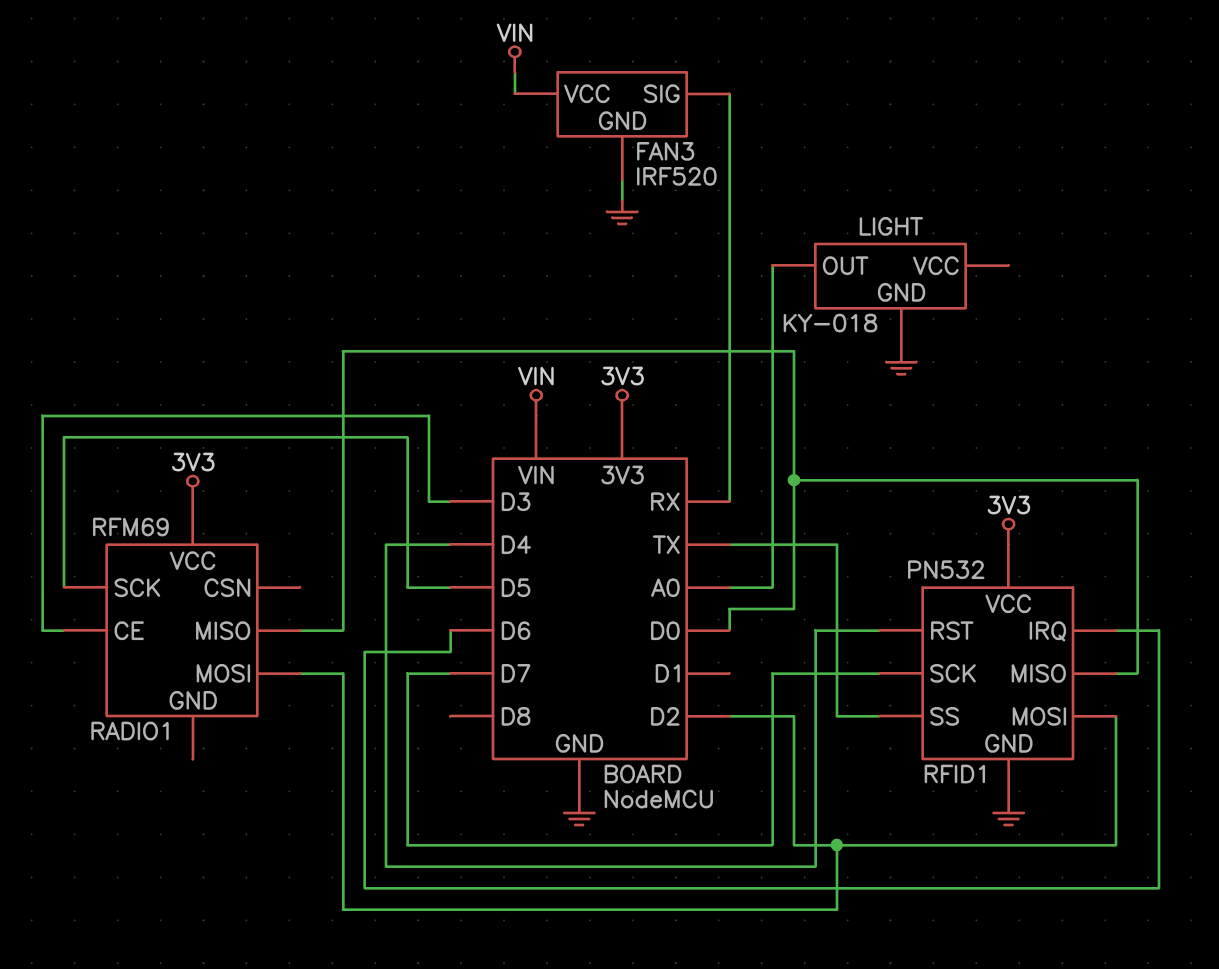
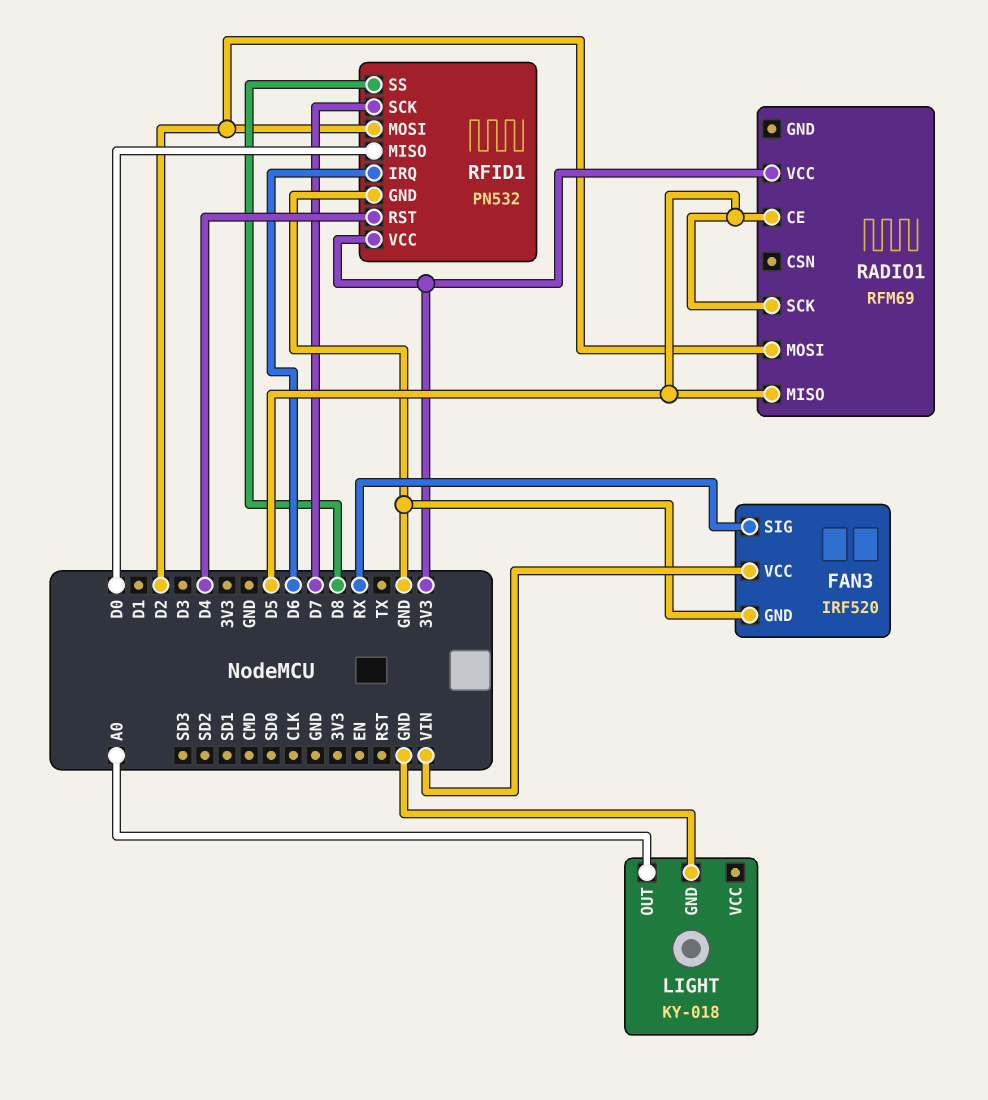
RADIO1 pin CE: D3 -> D5
RADIO1 pin MISO: D0 -> D5
RFID1 pin SS: TX -> D8

